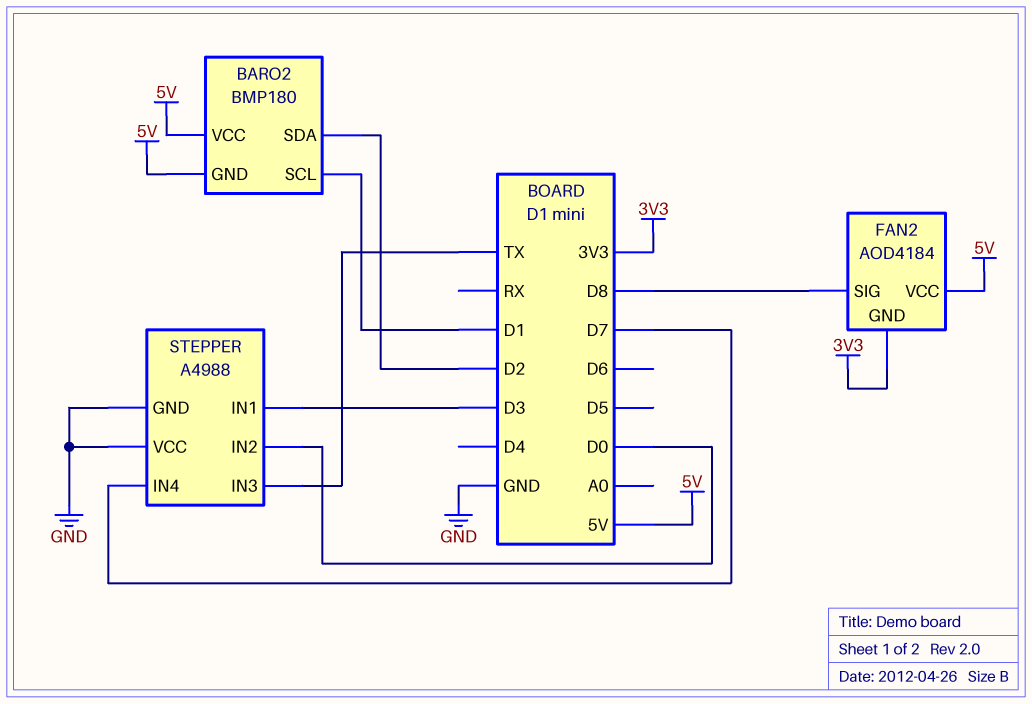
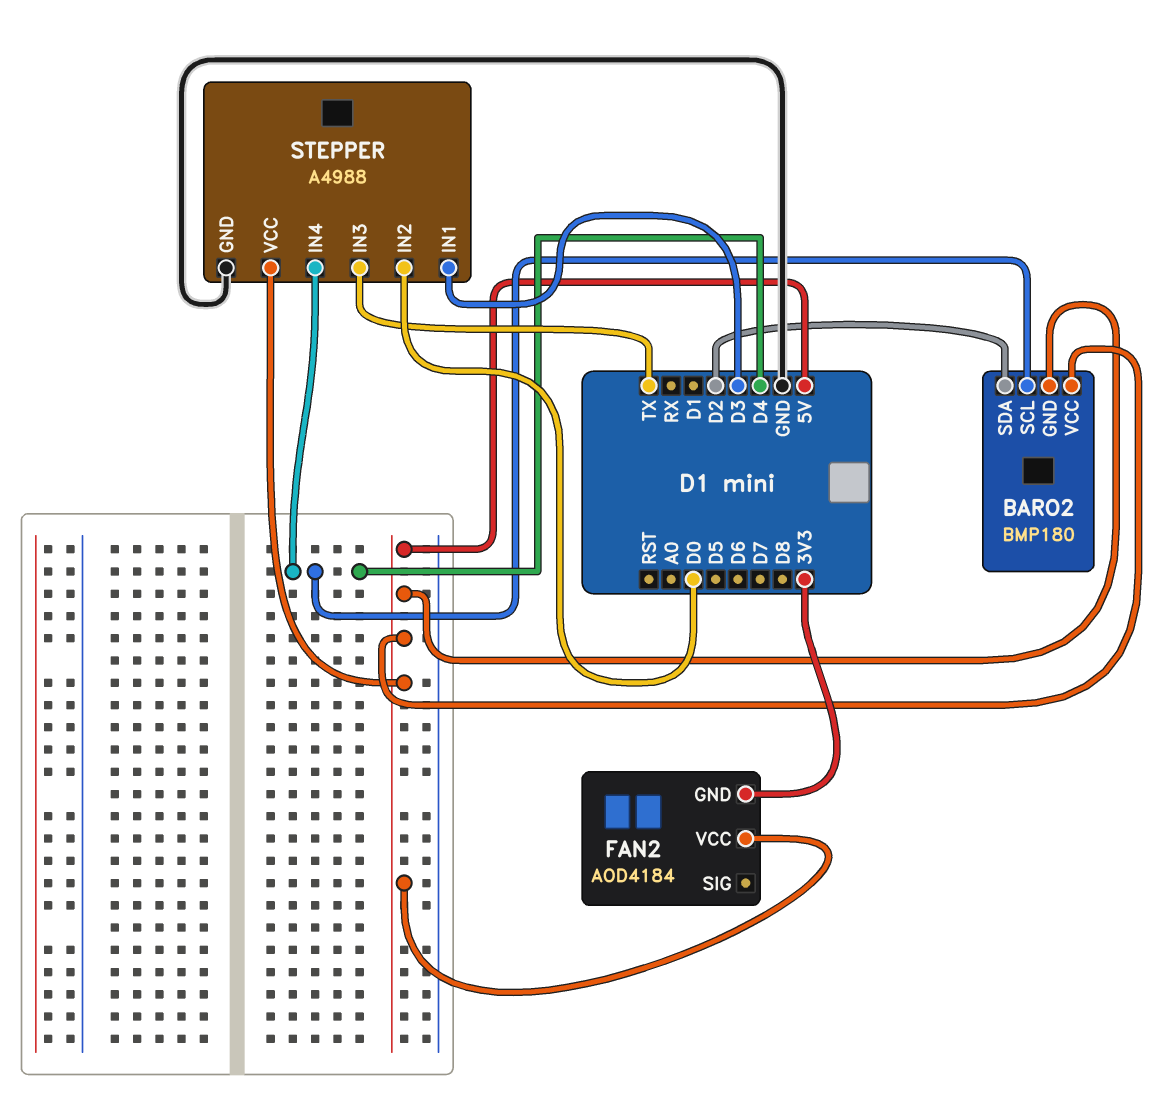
BARO2 pin SCL: D1 -> D4
FAN2 pin SIG: D8 -> none
STEPPER pin IN4: D7 -> D4
STEPPER pin VCC: GND -> 5V

